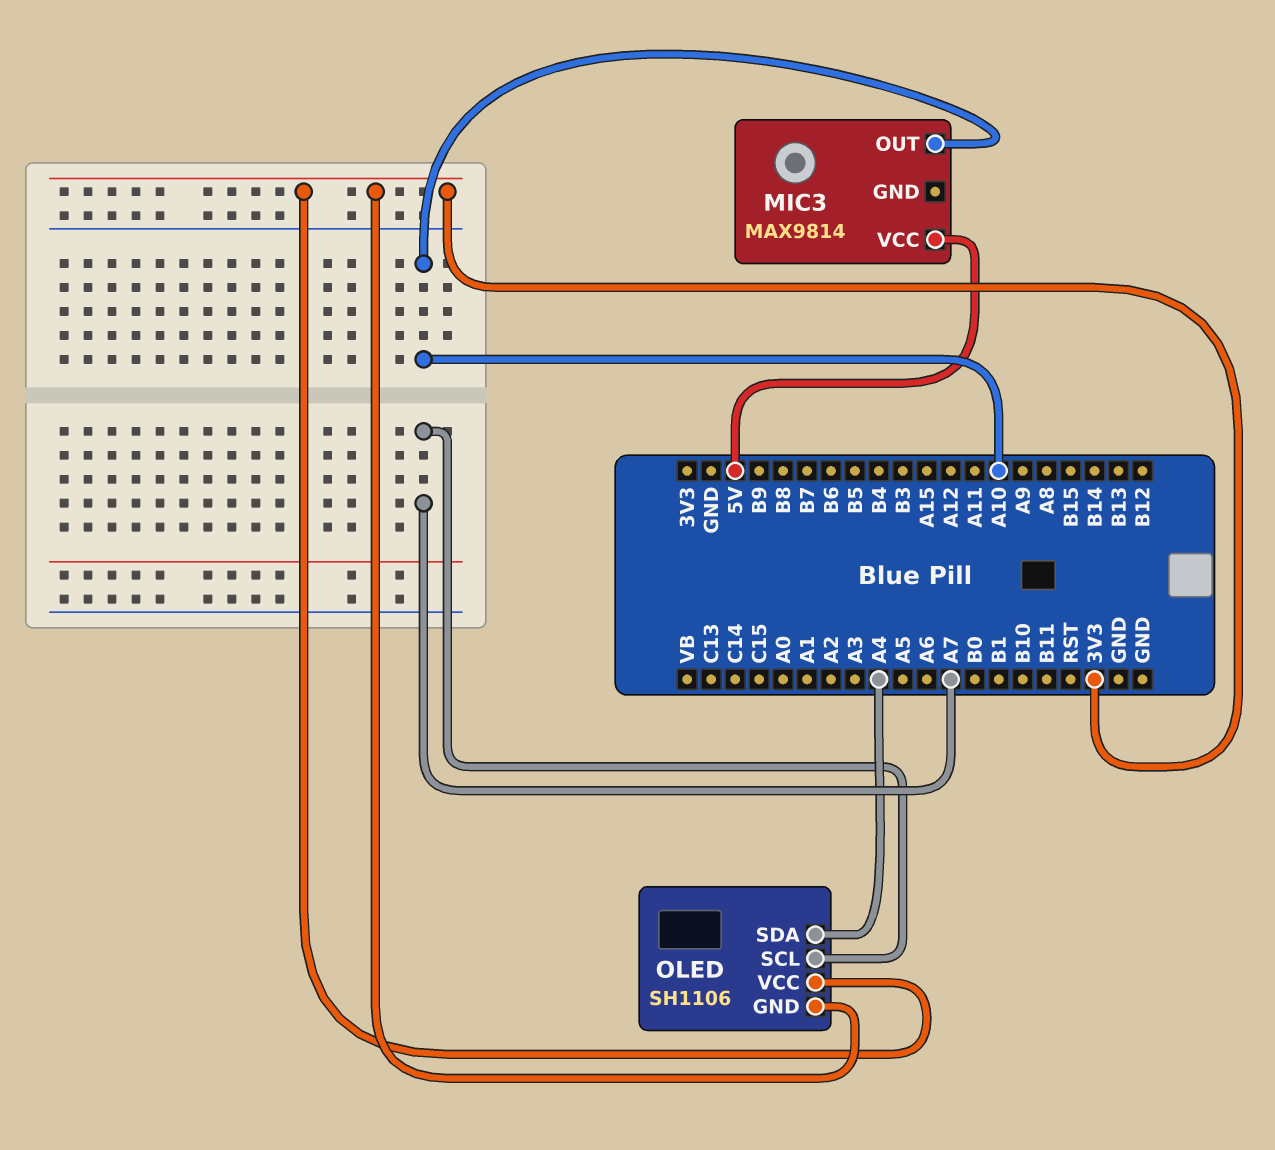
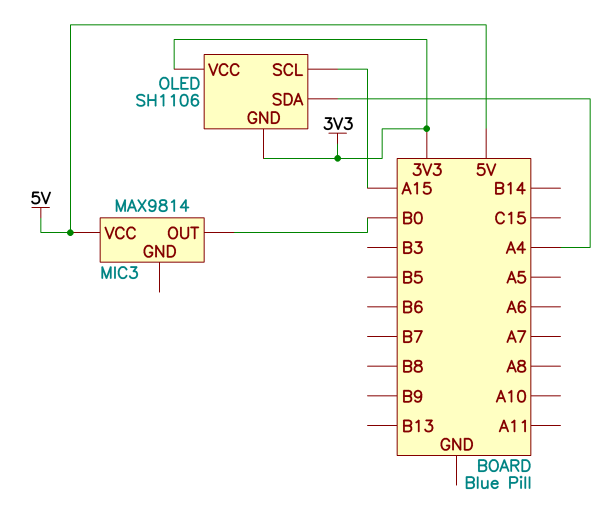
MIC3 pin OUT: A10 -> B0
OLED pin SCL: A7 -> A15

